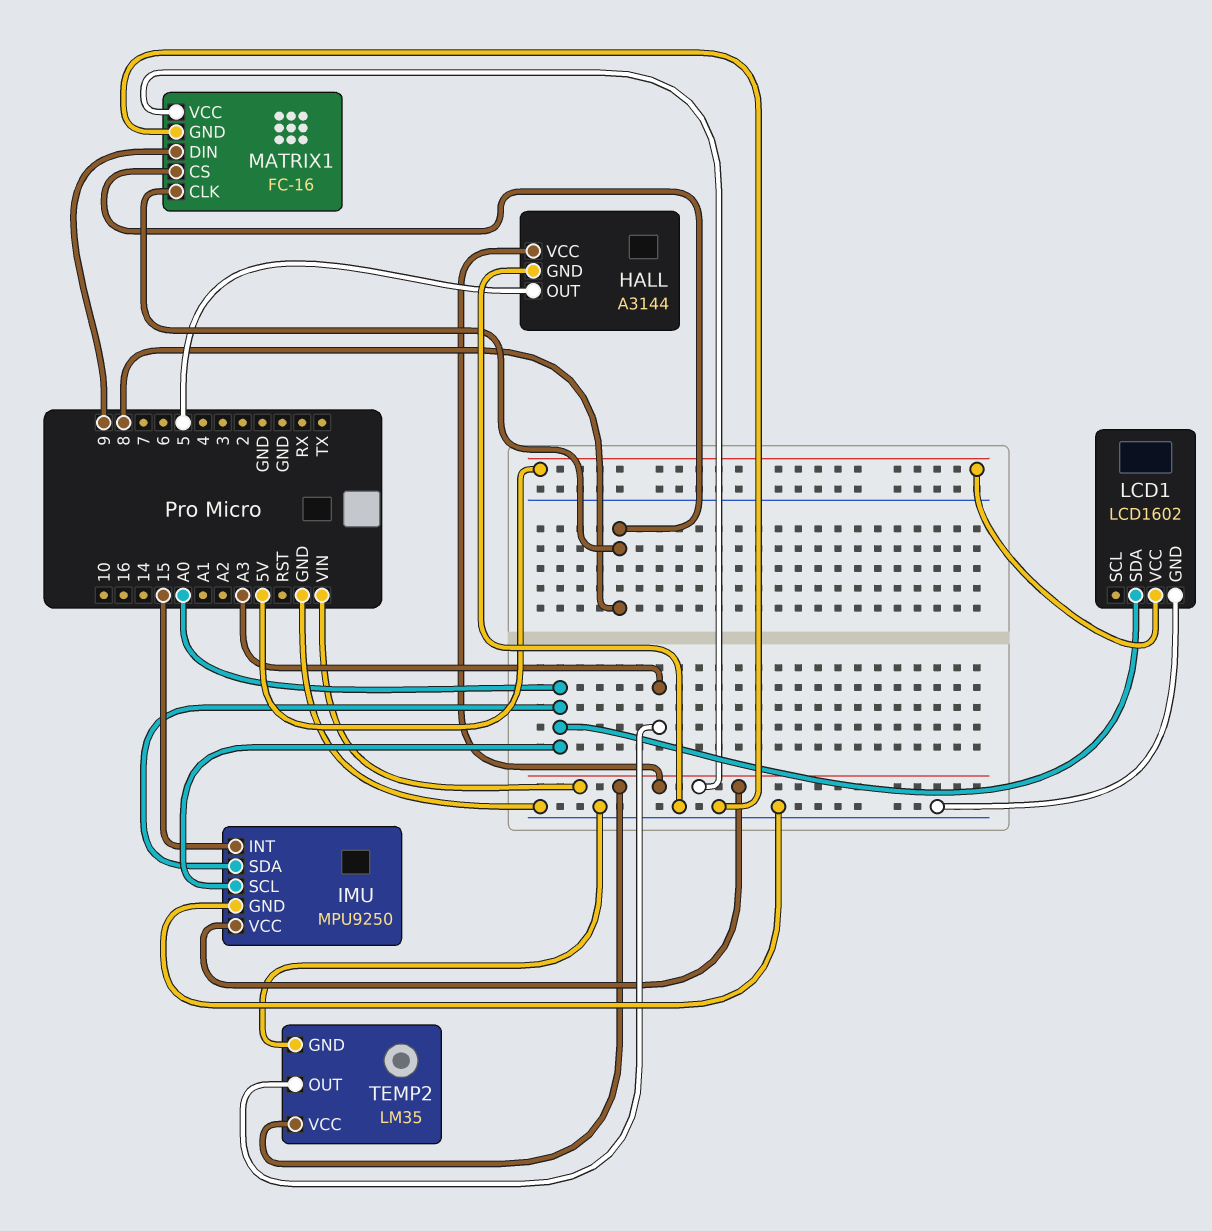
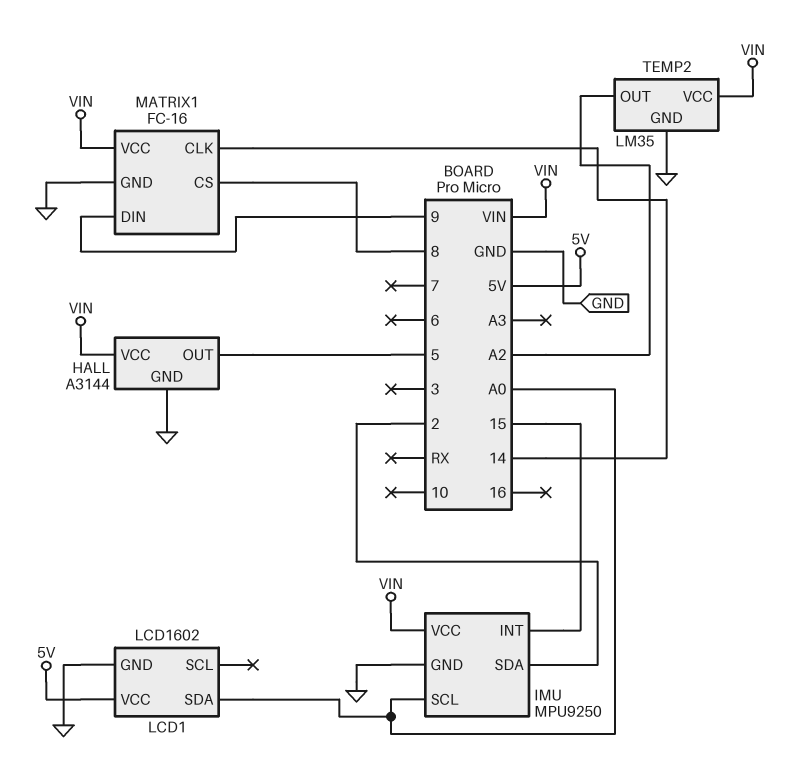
IMU pin SDA: A0 -> 2
MATRIX1 pin CLK: 8 -> 14
TEMP2 pin OUT: A3 -> A2

